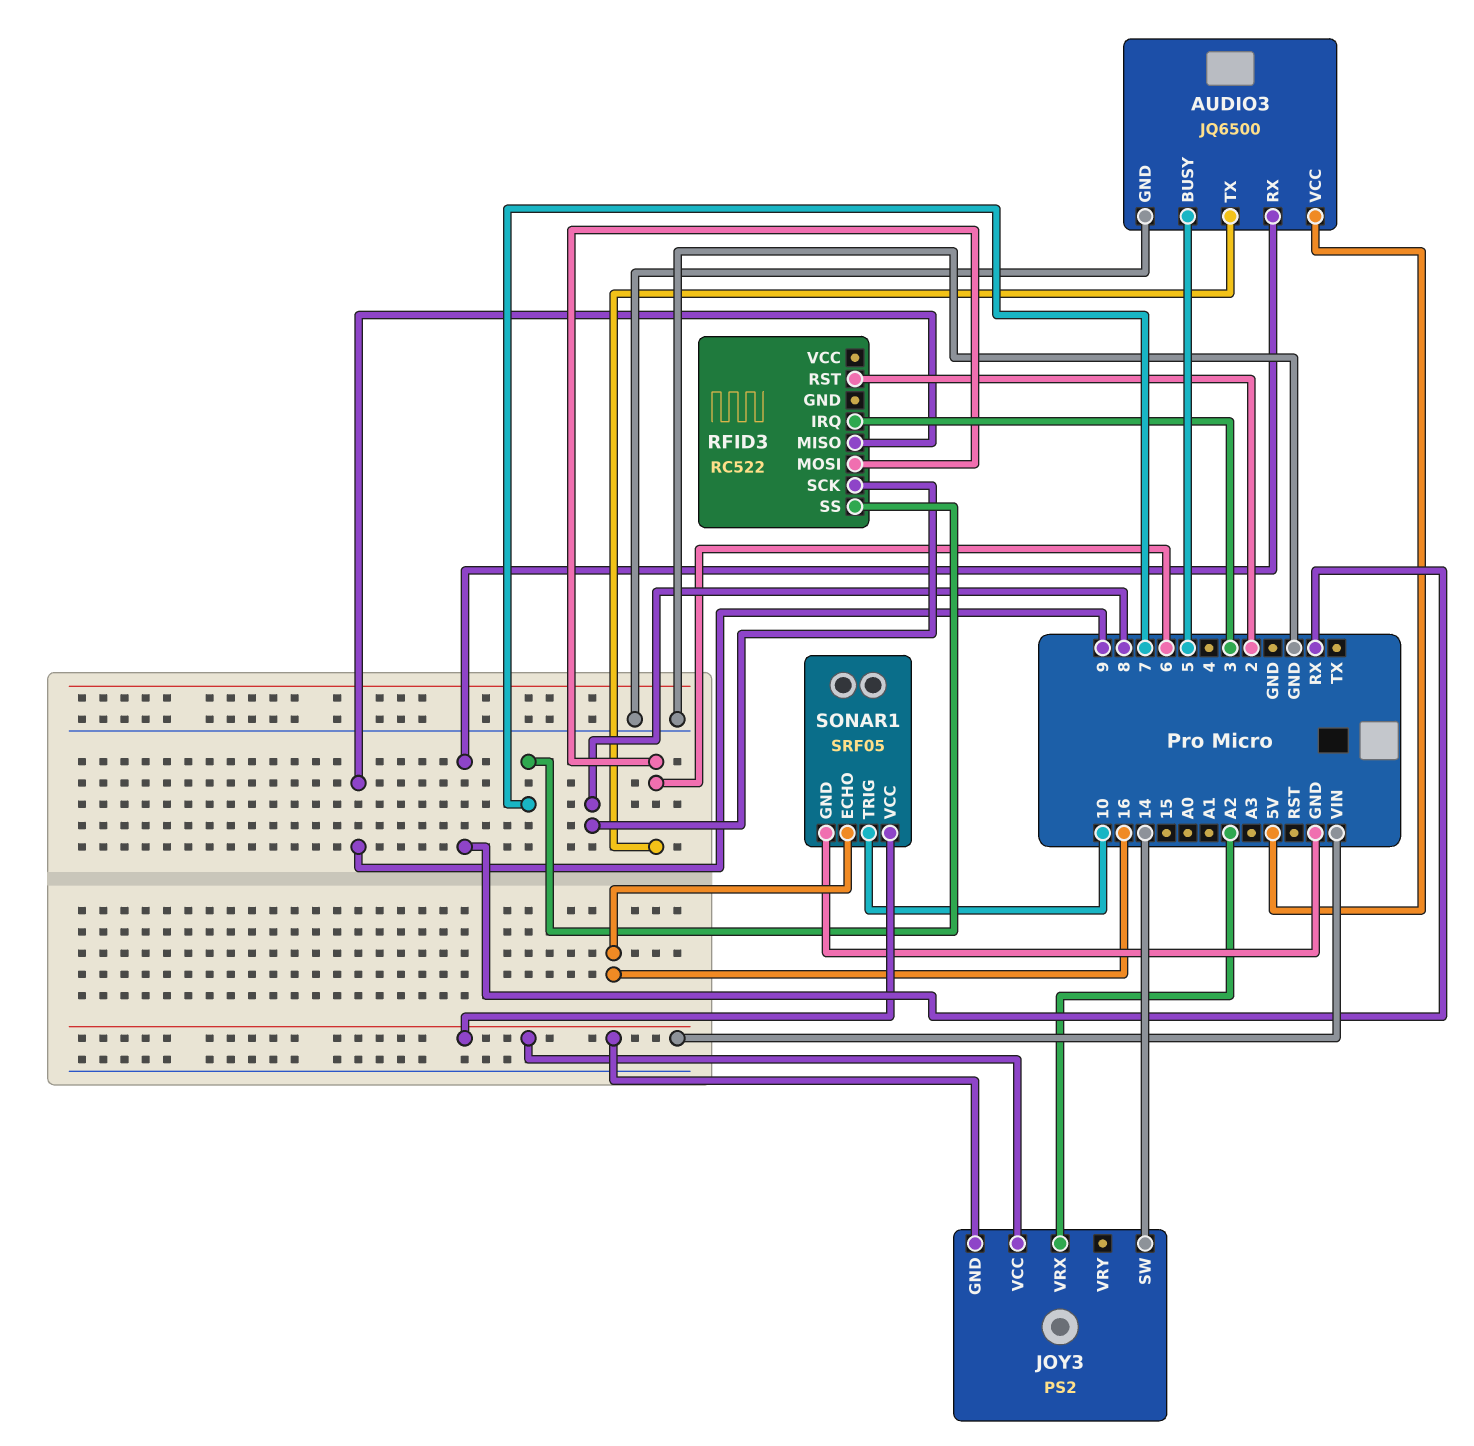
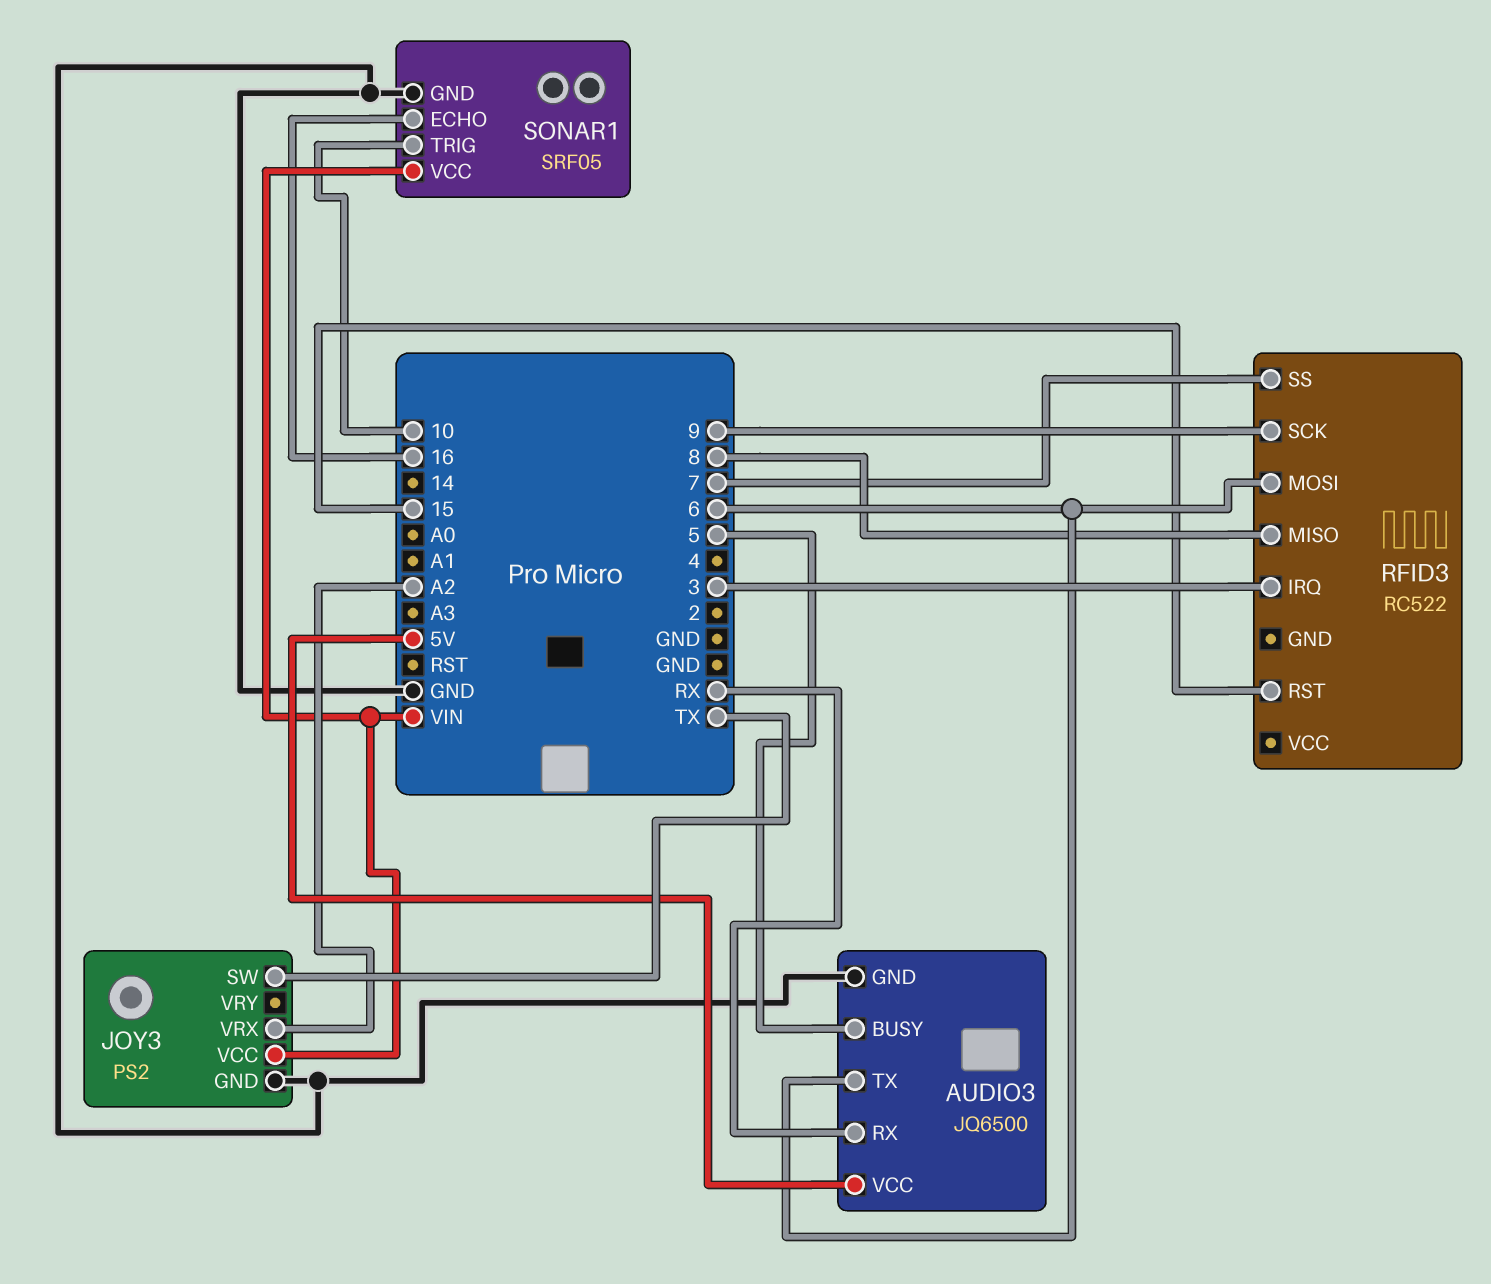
JOY3 pin GND: VIN -> GND
JOY3 pin SW: 14 -> TX
RFID3 pin MISO: 9 -> 8
RFID3 pin RST: 2 -> 15
RFID3 pin SCK: 8 -> 9

